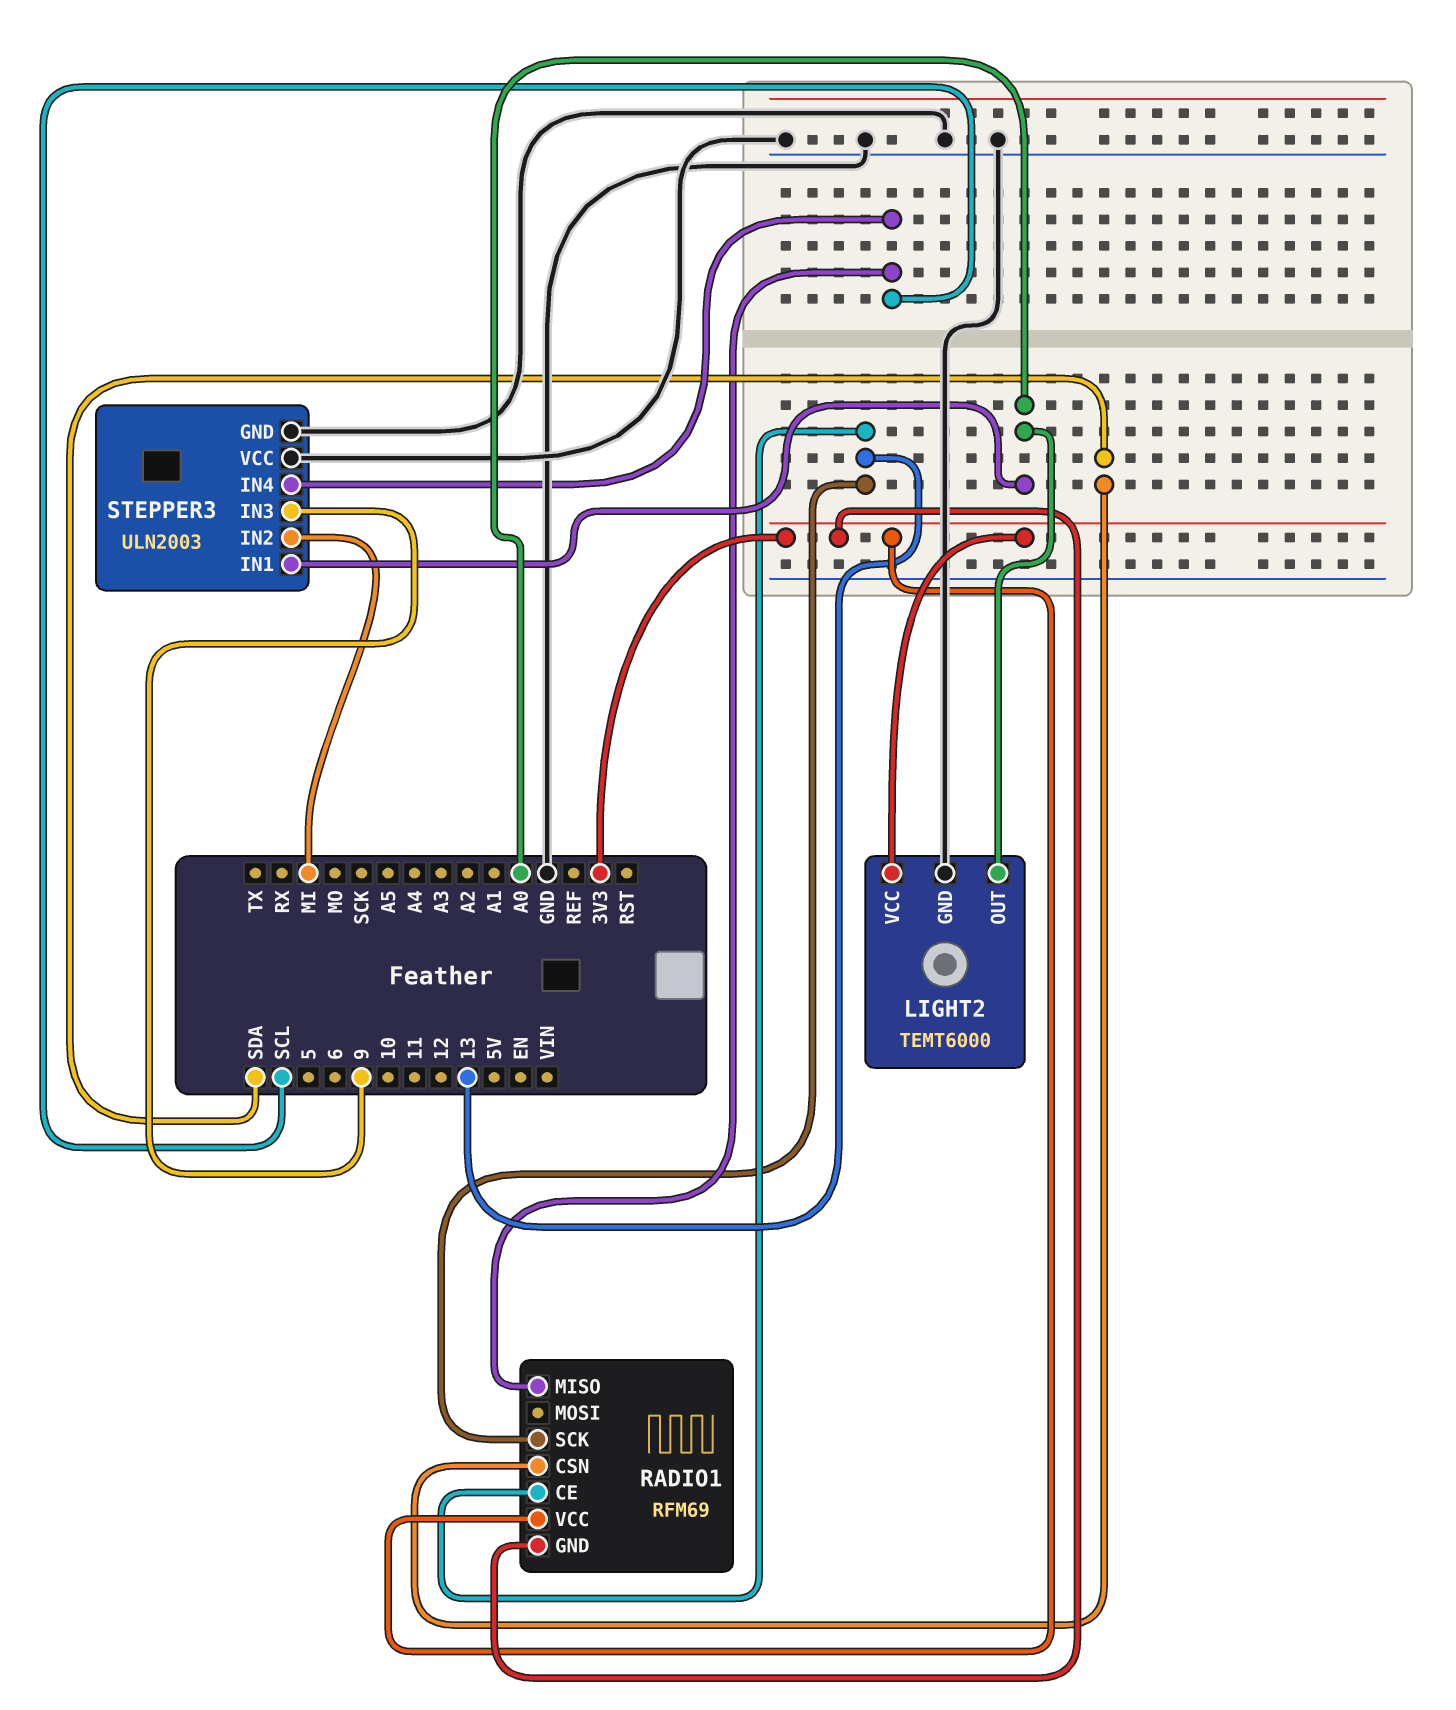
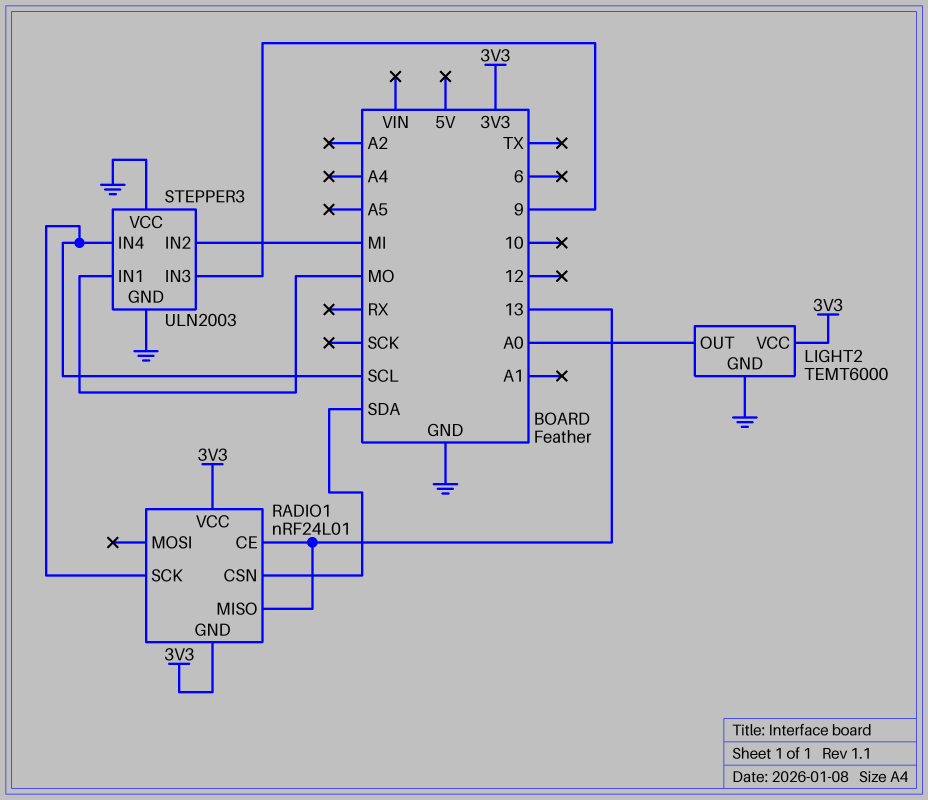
RADIO1: RFM69 -> nRF24L01
RADIO1 pin MISO: SCL -> 13
RADIO1 pin SCK: 13 -> SCL
STEPPER3 pin IN1: A0 -> MO

